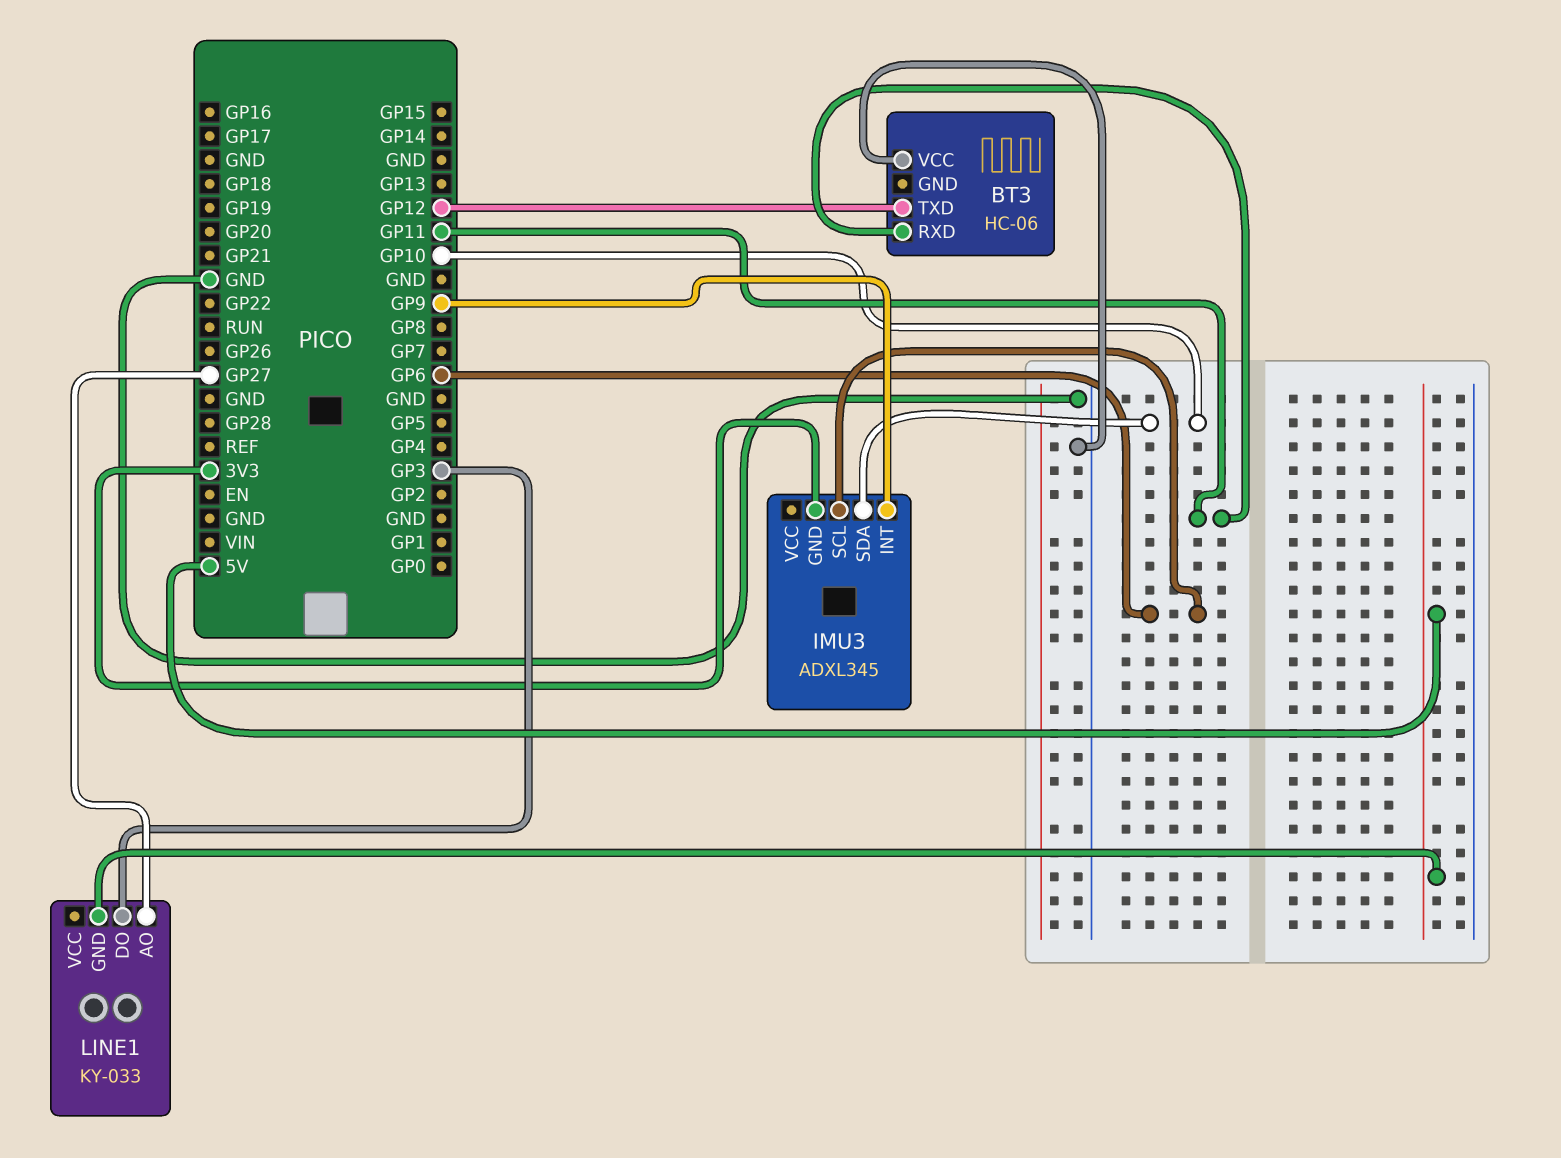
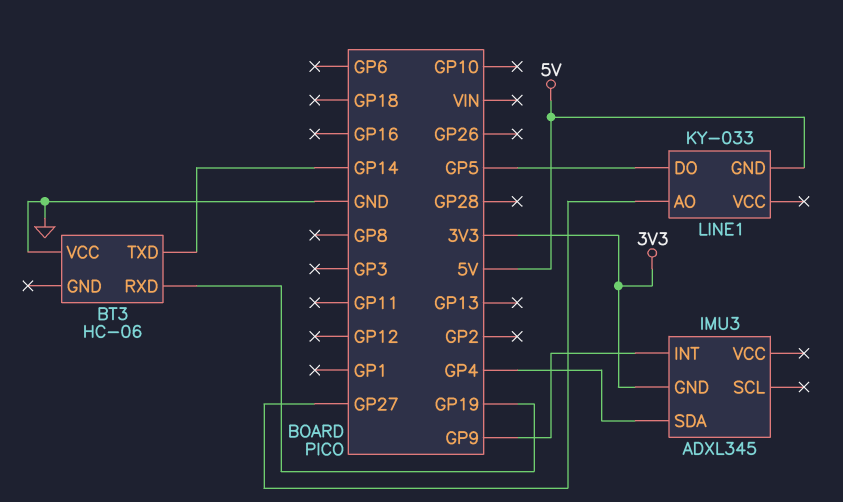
BT3 pin RXD: GP11 -> GP19
BT3 pin TXD: GP12 -> GP14
IMU3 pin SCL: GP6 -> none
IMU3 pin SDA: GP10 -> GP4
LINE1 pin DO: GP3 -> GP5

